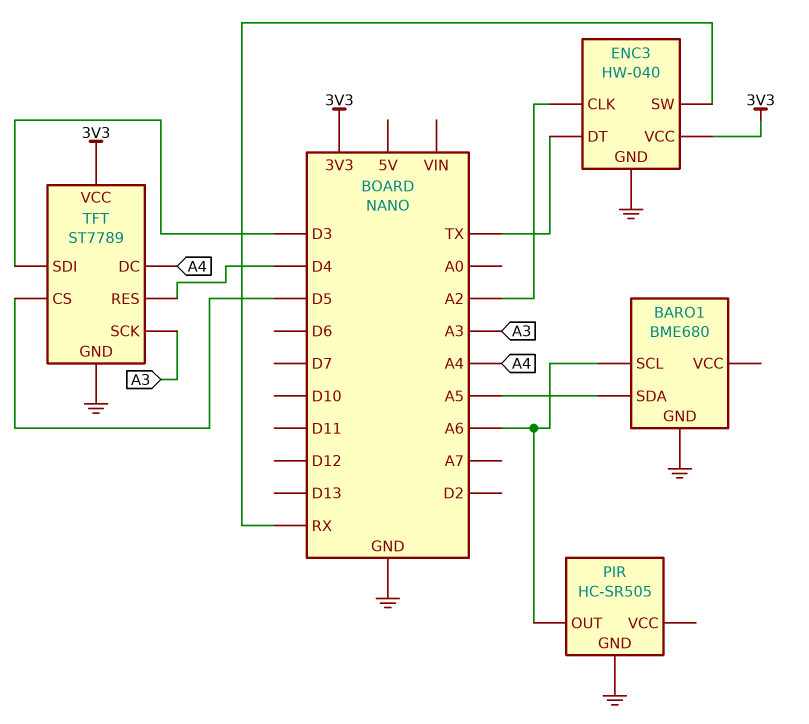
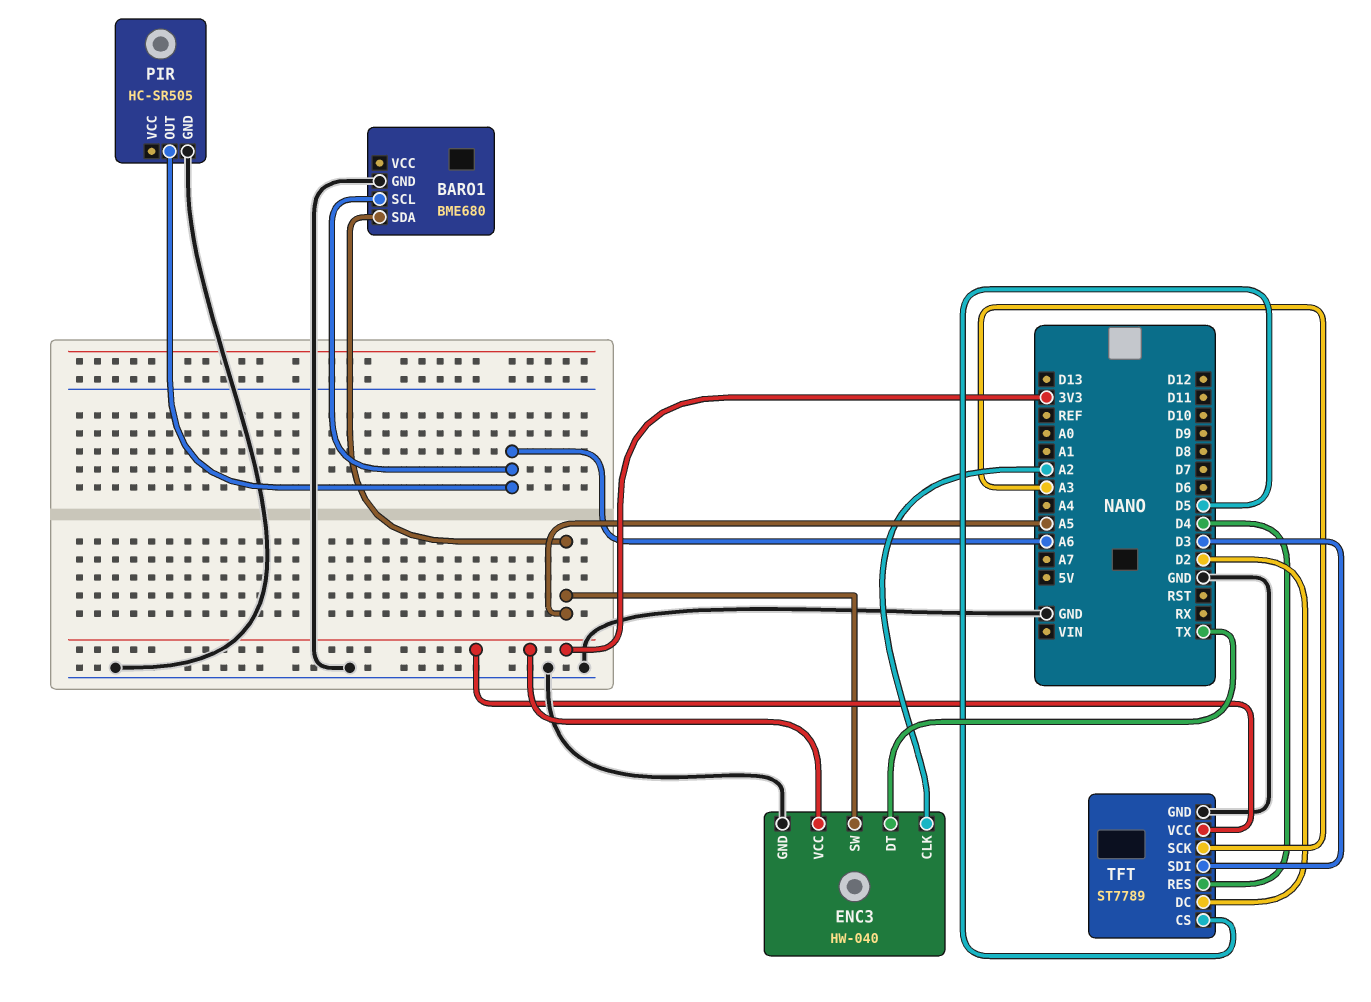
ENC3 pin SW: RX -> A5
TFT pin DC: A4 -> D2

